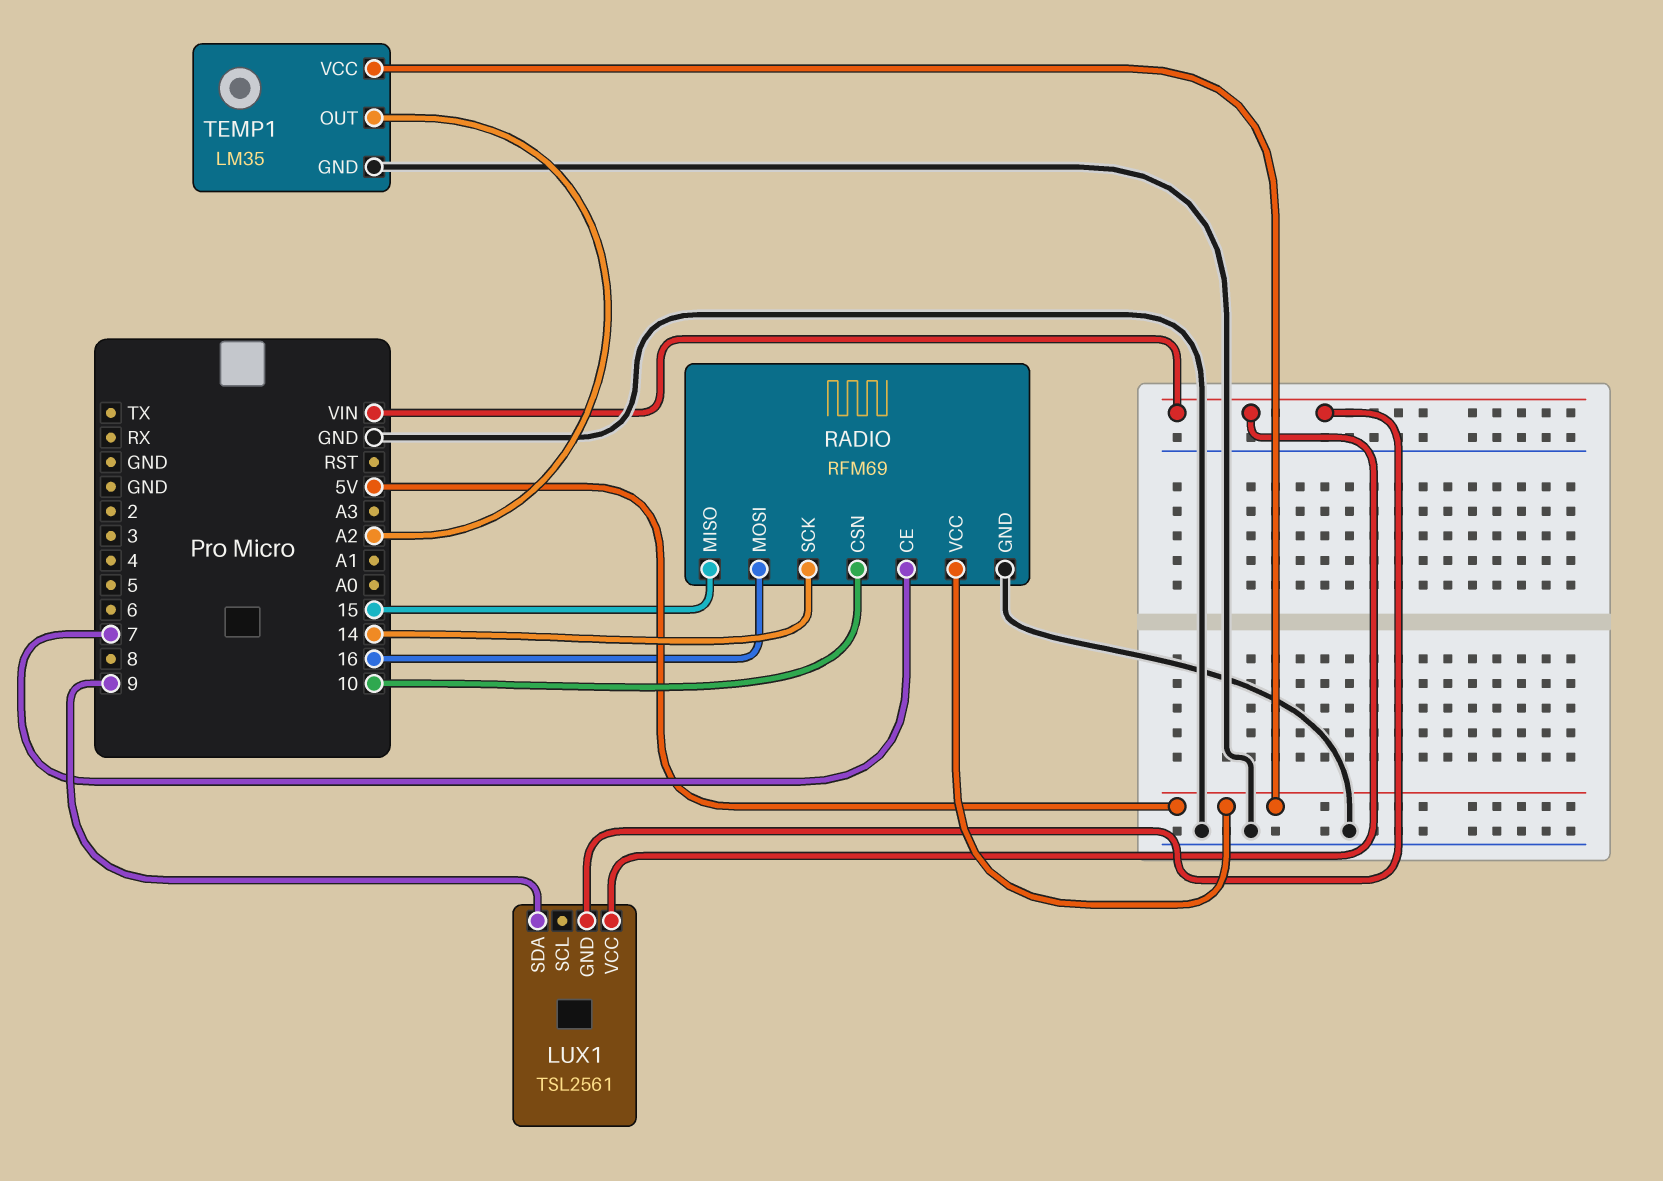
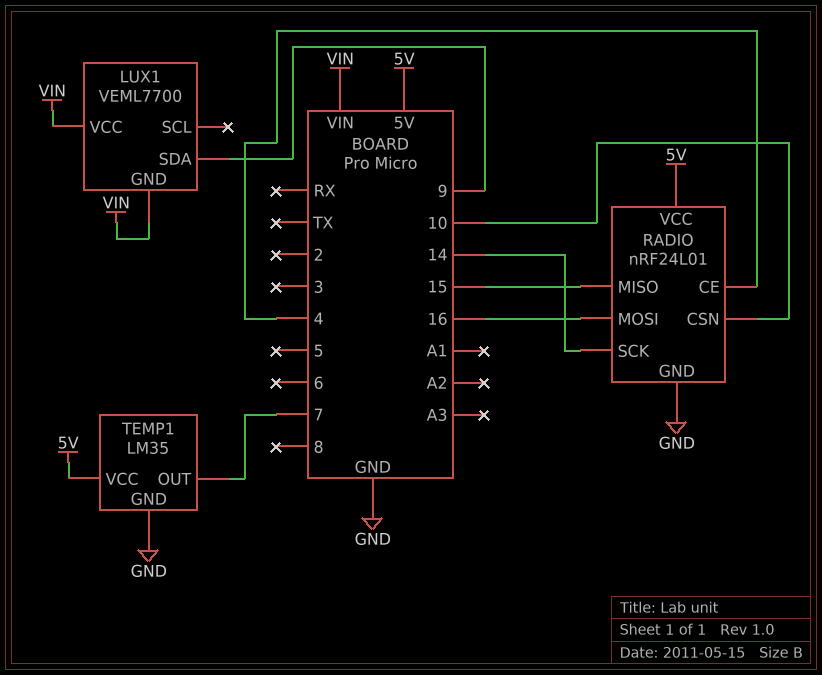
LUX1: TSL2561 -> VEML7700
RADIO: RFM69 -> nRF24L01
RADIO pin CE: 7 -> 4
TEMP1 pin OUT: A2 -> 7

